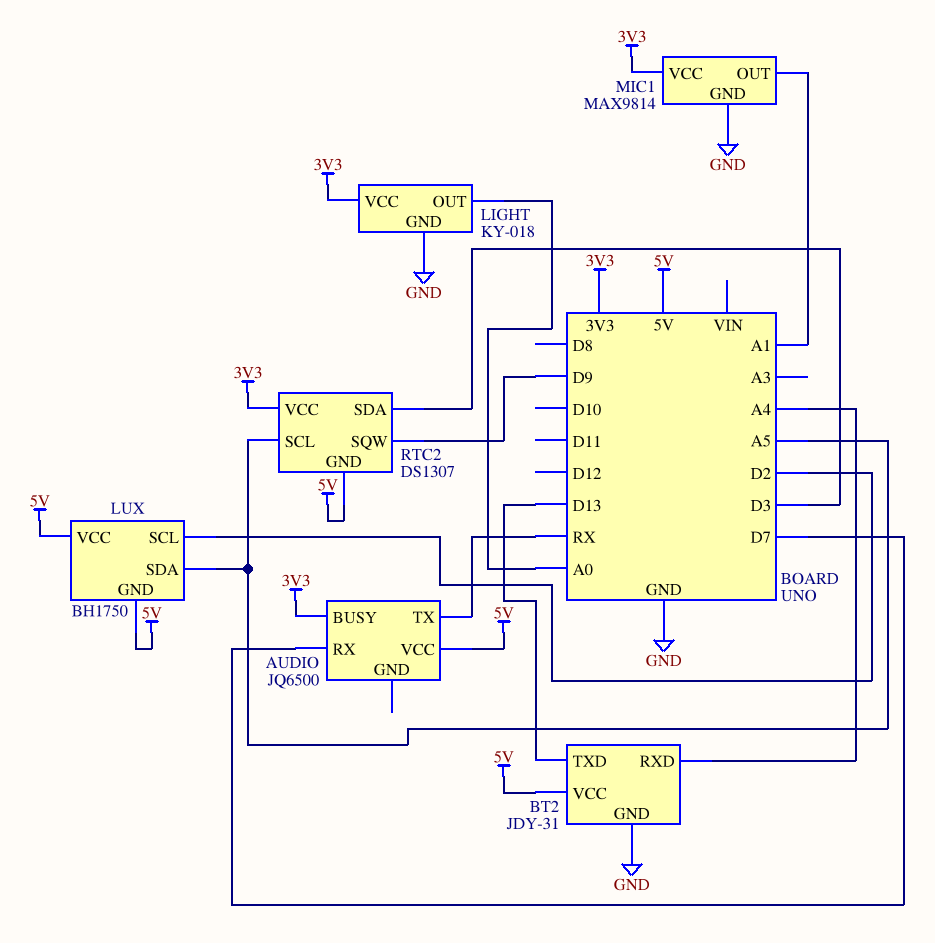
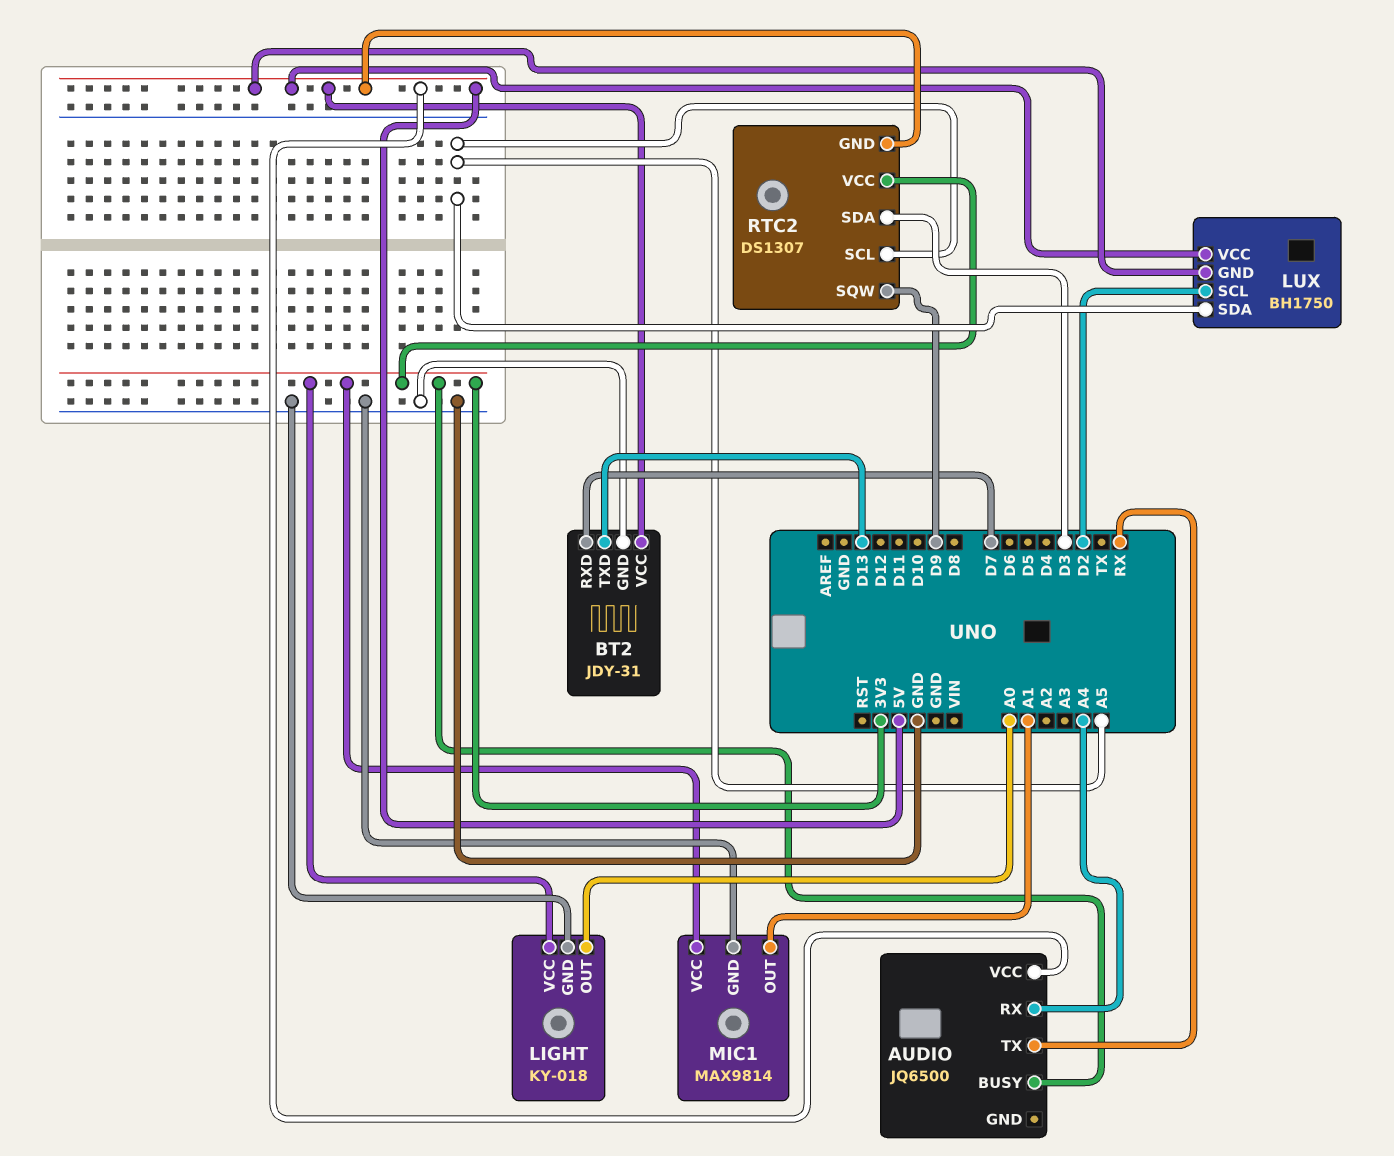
AUDIO pin RX: D7 -> A4
BT2 pin RXD: A4 -> D7

